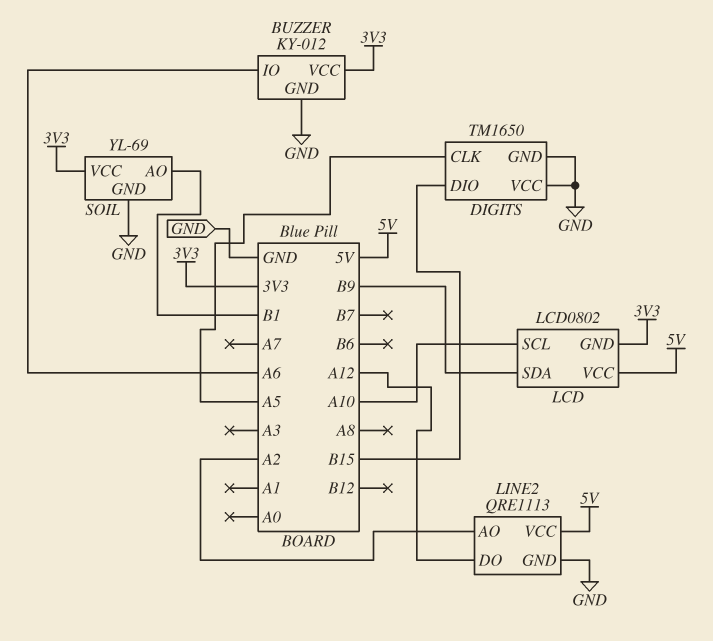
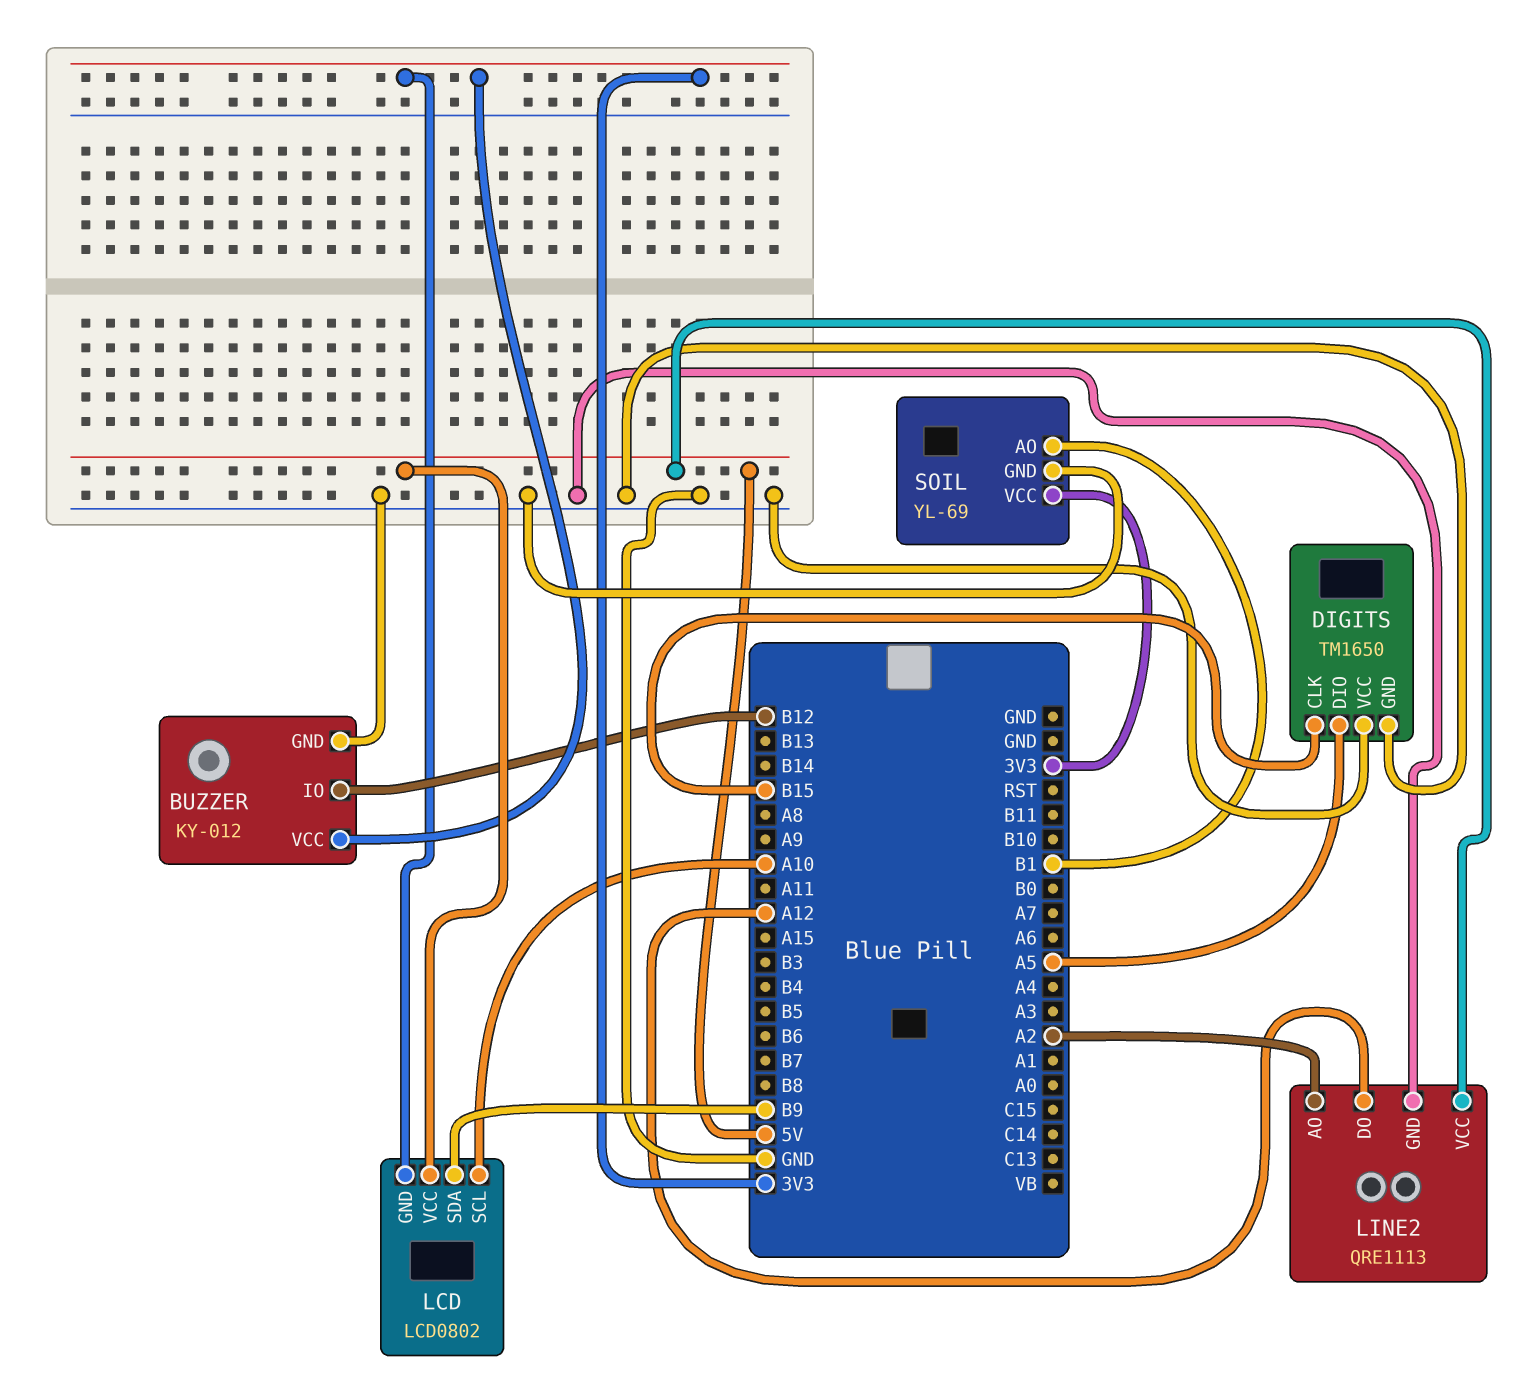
BUZZER pin IO: A6 -> B12
DIGITS pin CLK: A5 -> B15
DIGITS pin DIO: B15 -> A5

